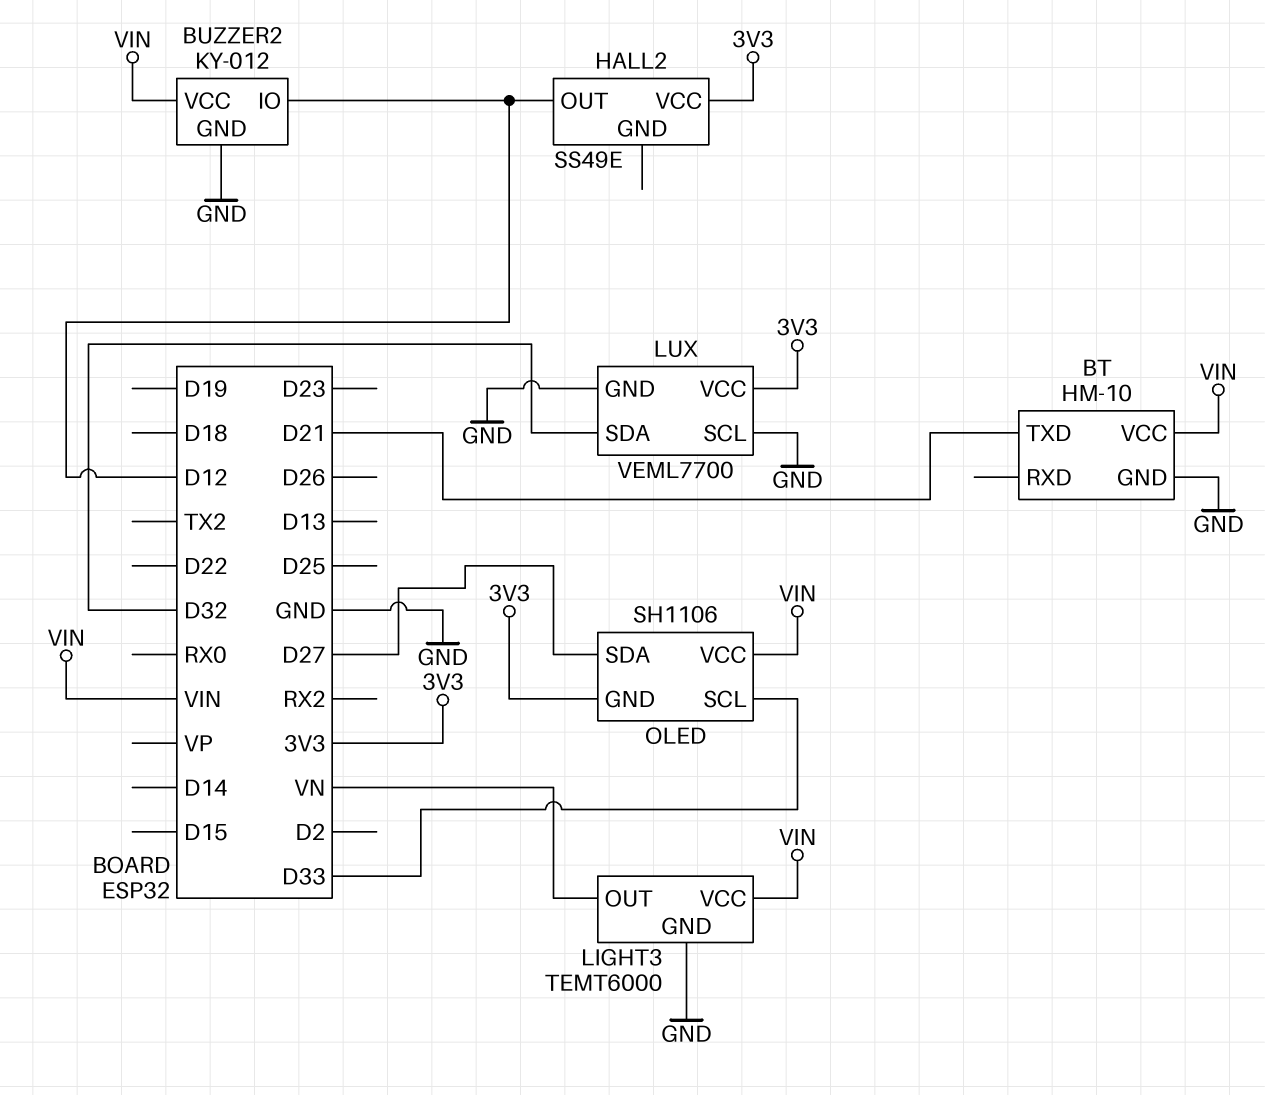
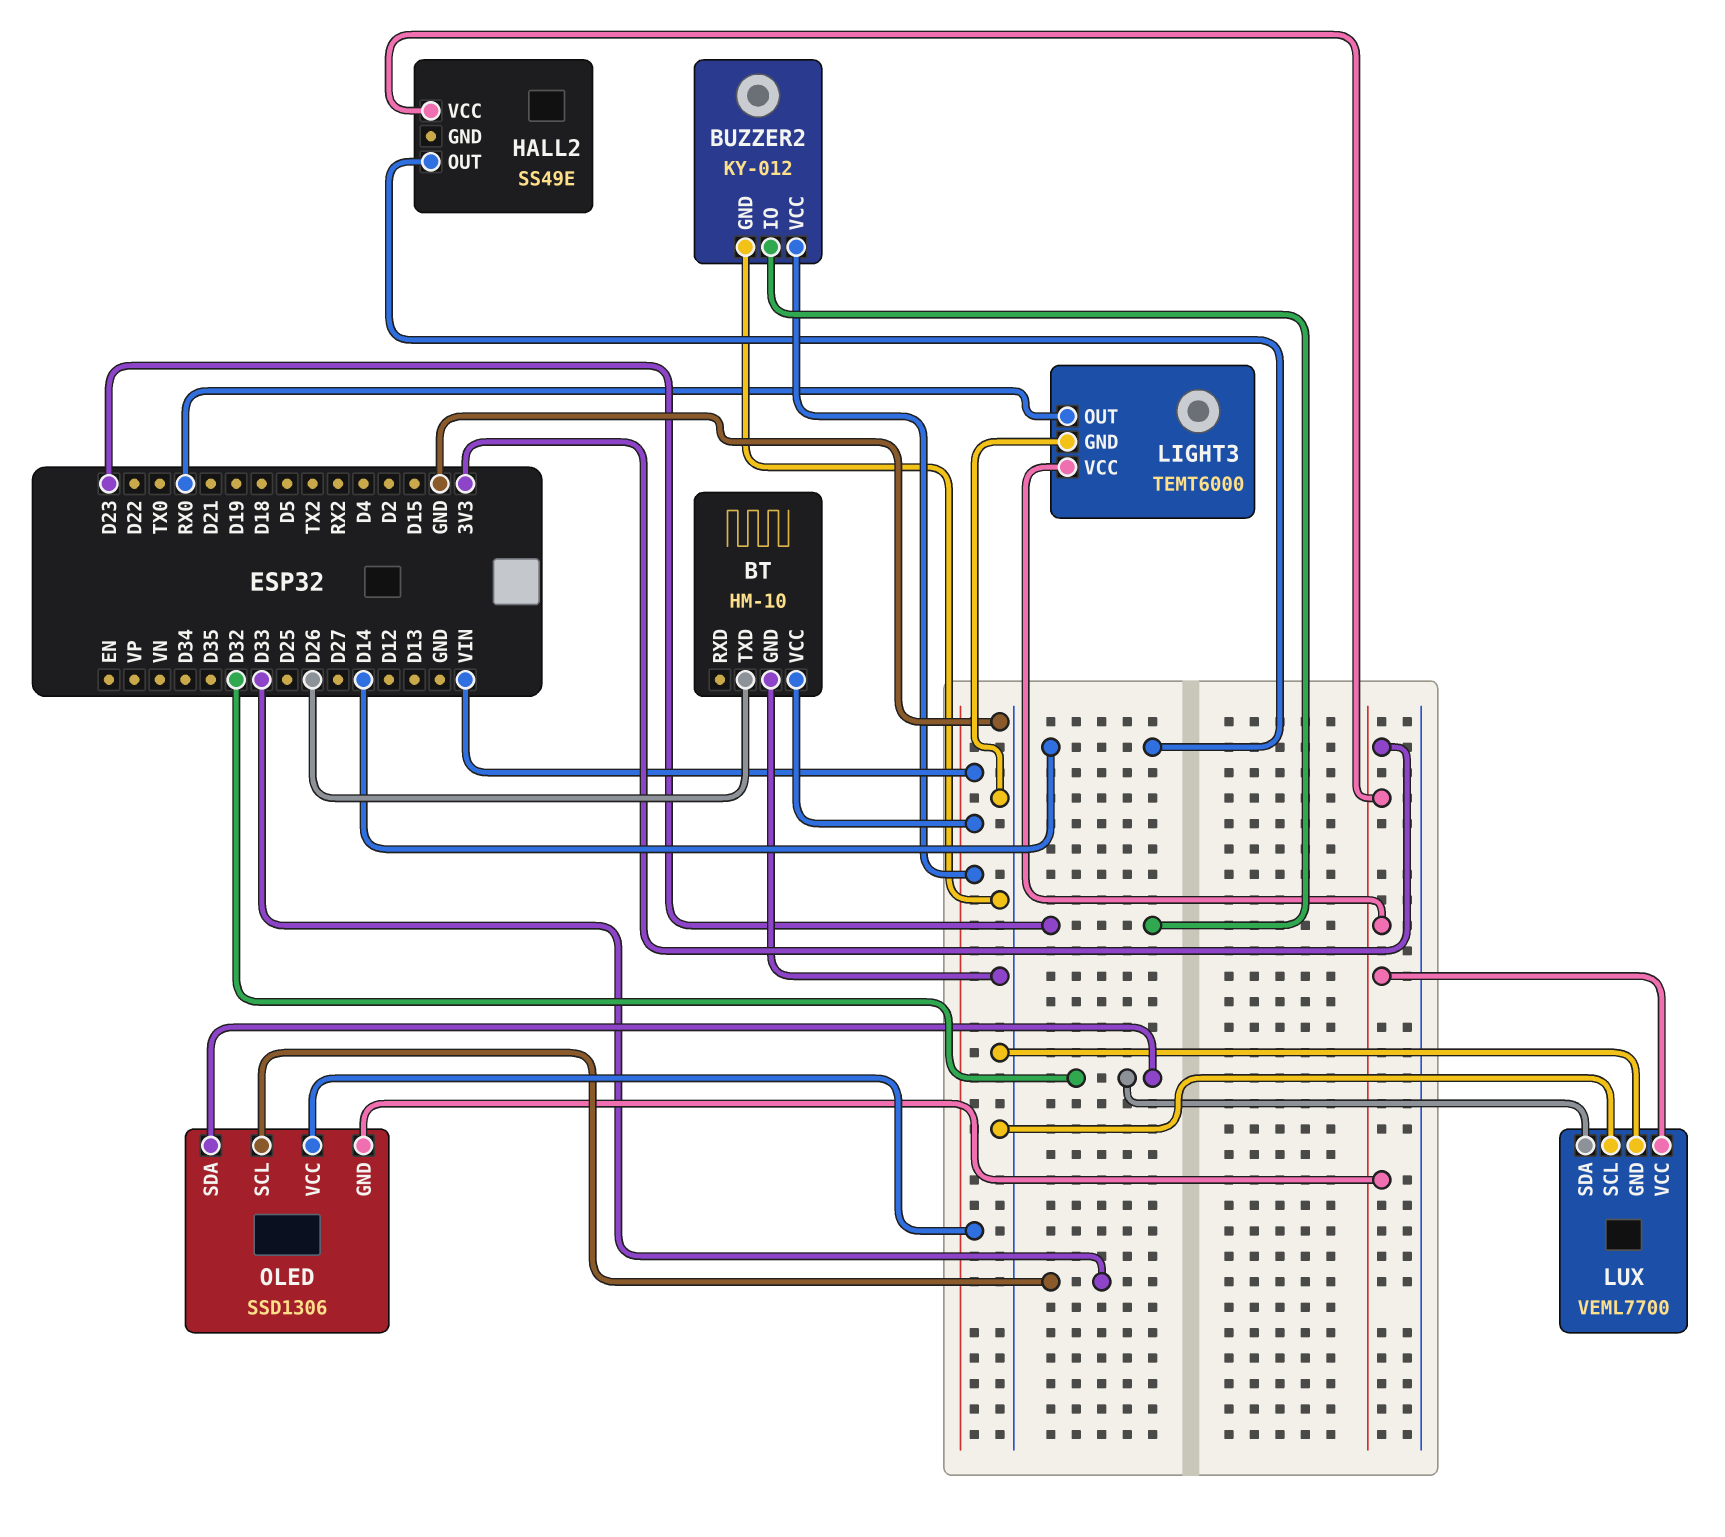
BT pin TXD: D21 -> D26
BUZZER2 pin IO: D12 -> D23
HALL2 pin OUT: D12 -> D14
LIGHT3 pin OUT: VN -> RX0
LIGHT3 pin VCC: VIN -> 3V3
OLED: SH1106 -> SSD1306
OLED pin SDA: D27 -> D32

